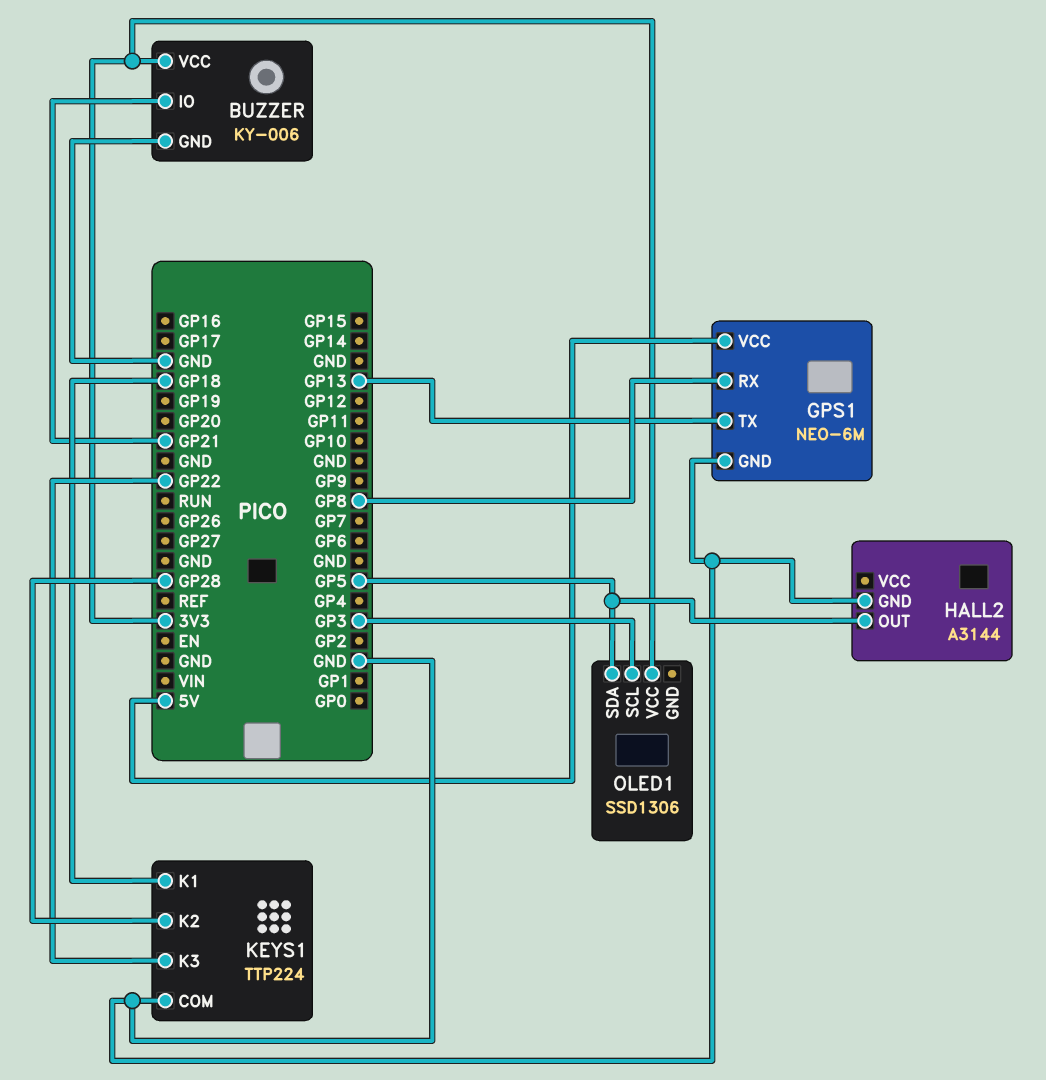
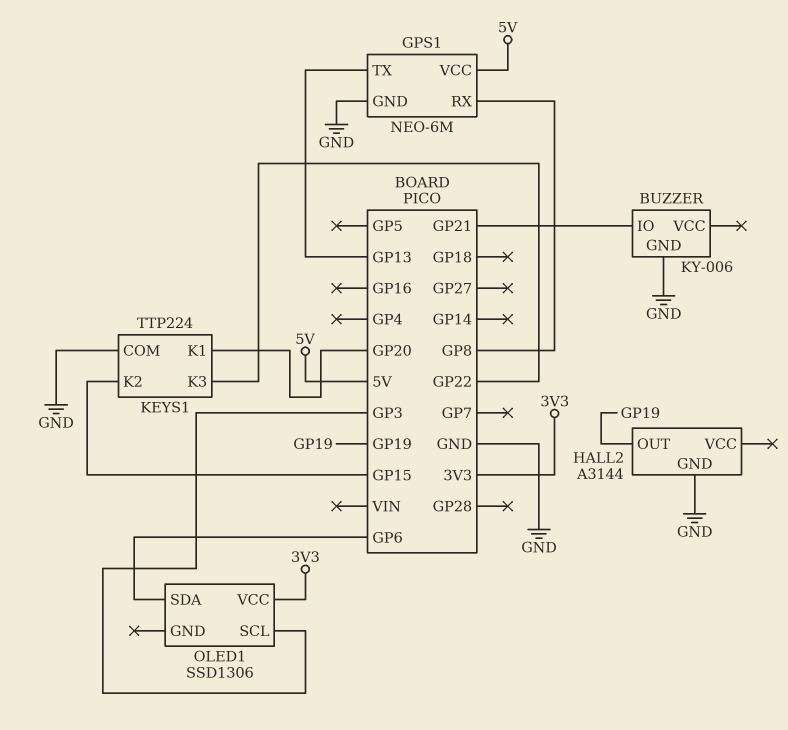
BUZZER pin VCC: 3V3 -> none
HALL2 pin OUT: GP5 -> GP19
KEYS1 pin K1: GP18 -> GP20
KEYS1 pin K2: GP28 -> GP15
OLED1 pin SDA: GP5 -> GP6

